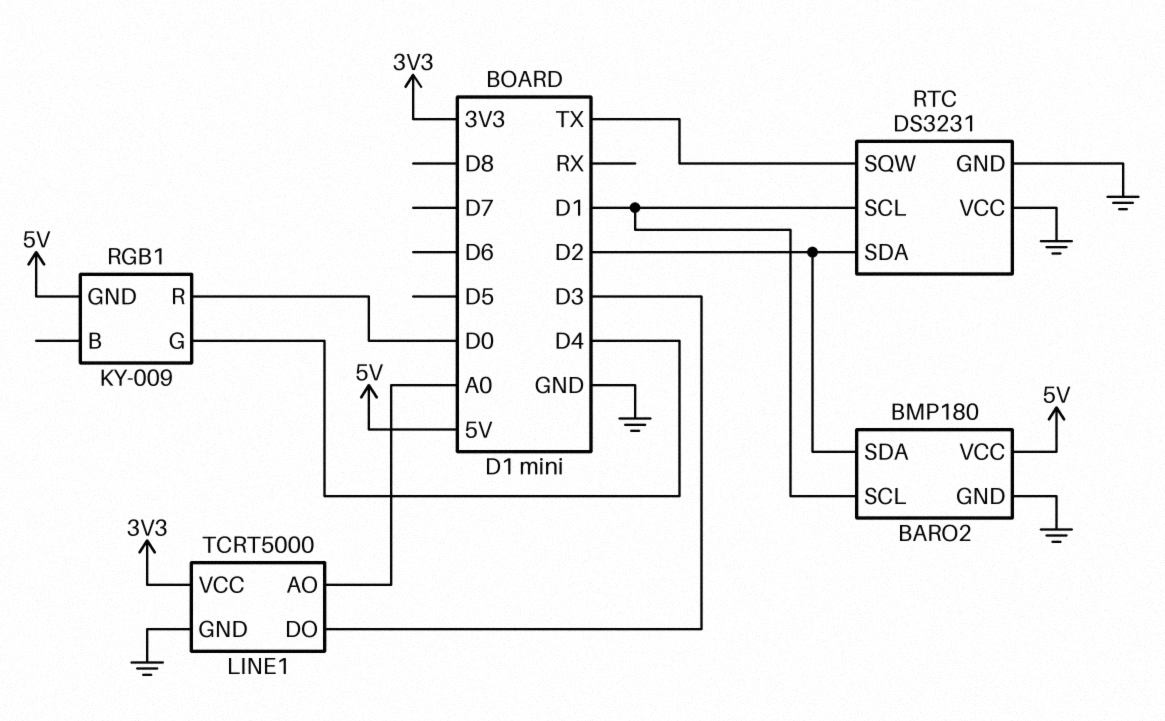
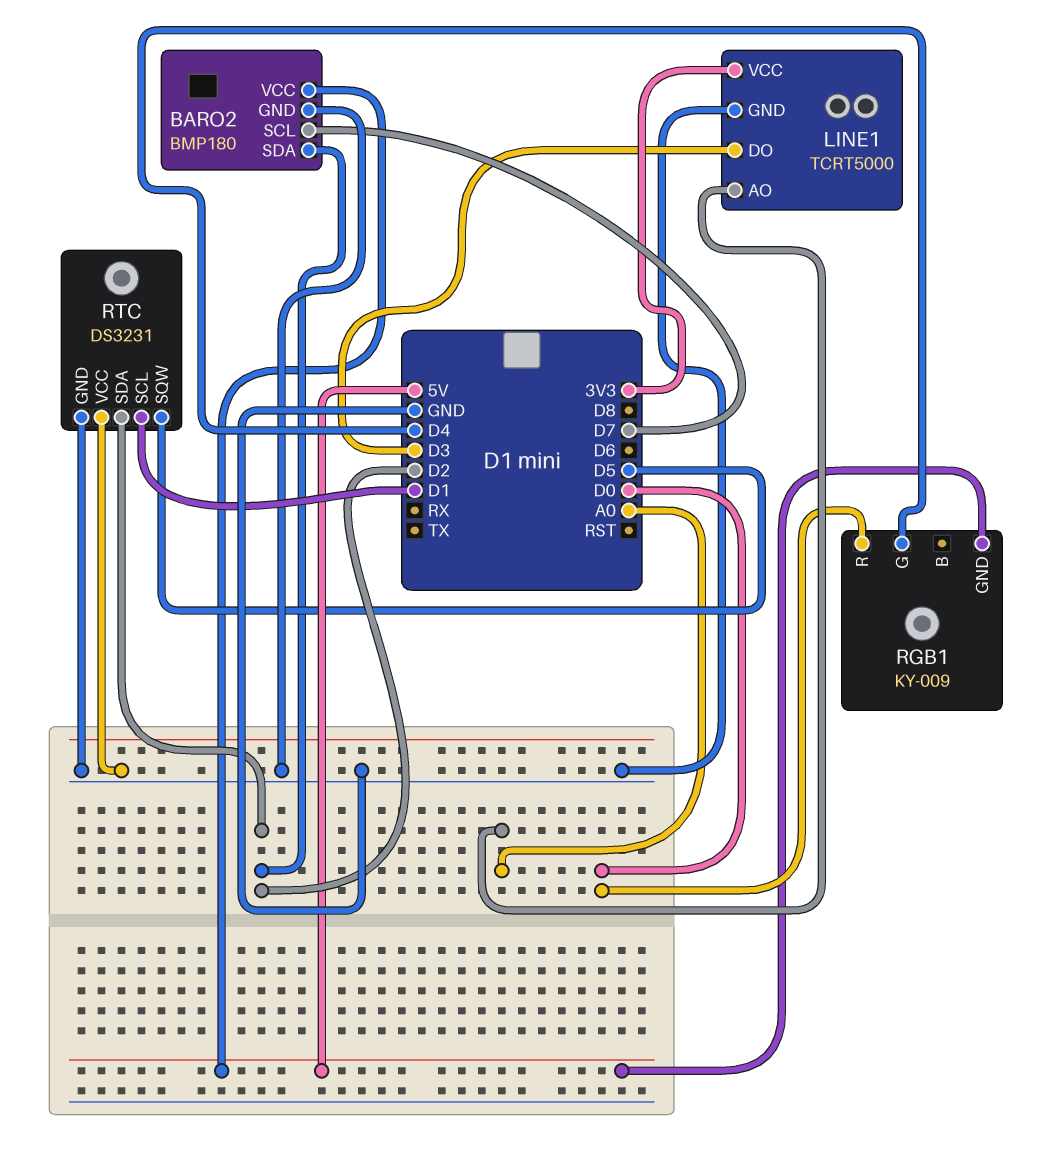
BARO2 pin SCL: D1 -> D7
RTC pin SQW: TX -> D5

